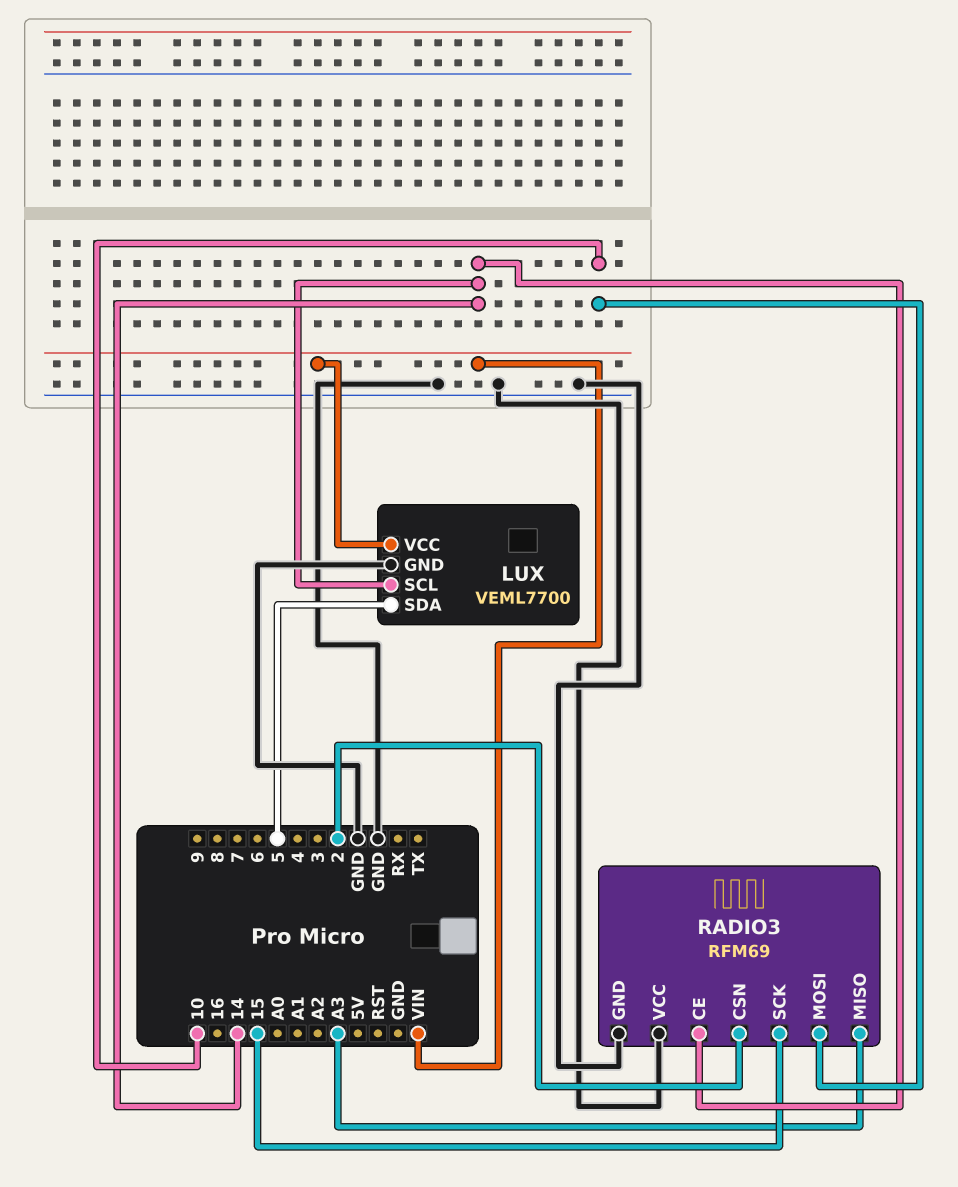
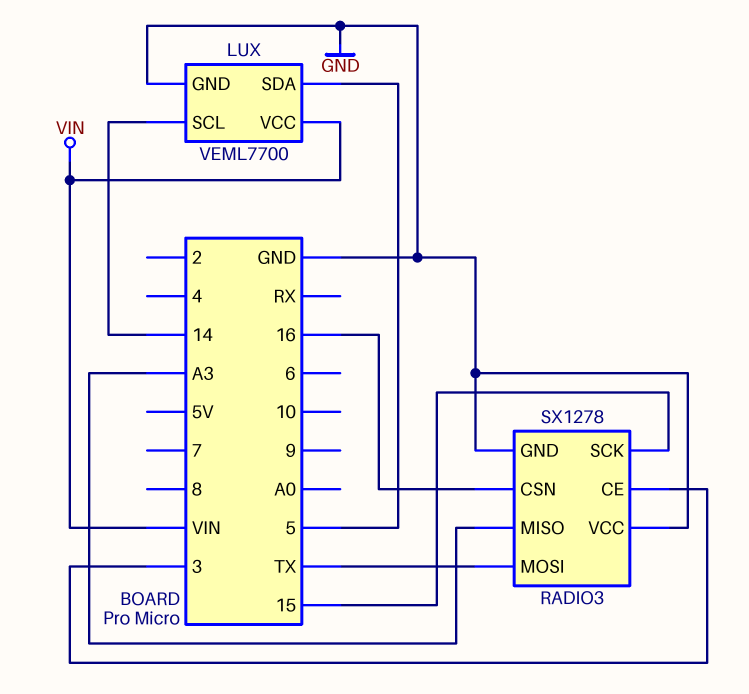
RADIO3: RFM69 -> SX1278
RADIO3 pin CE: 14 -> 3
RADIO3 pin CSN: 2 -> 16
RADIO3 pin MOSI: 10 -> TX

